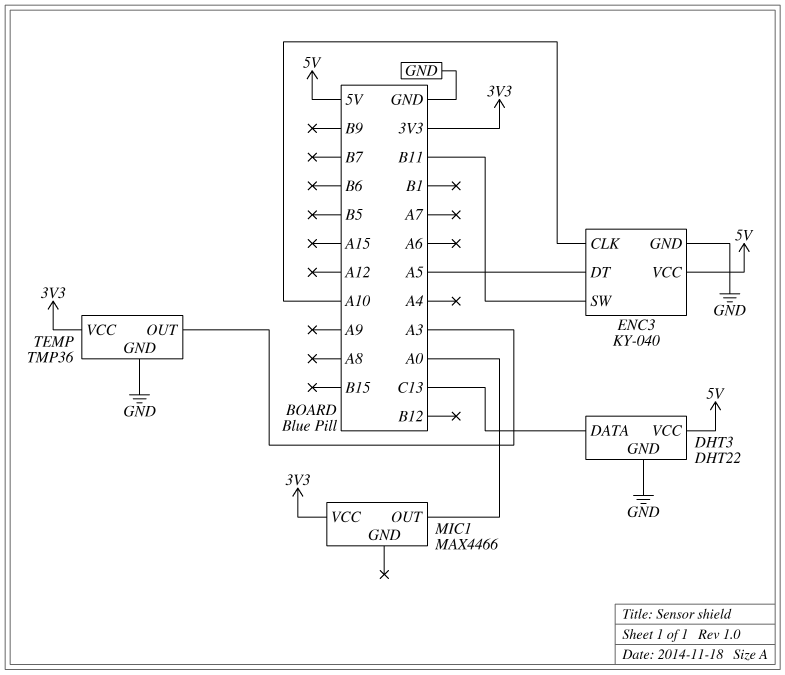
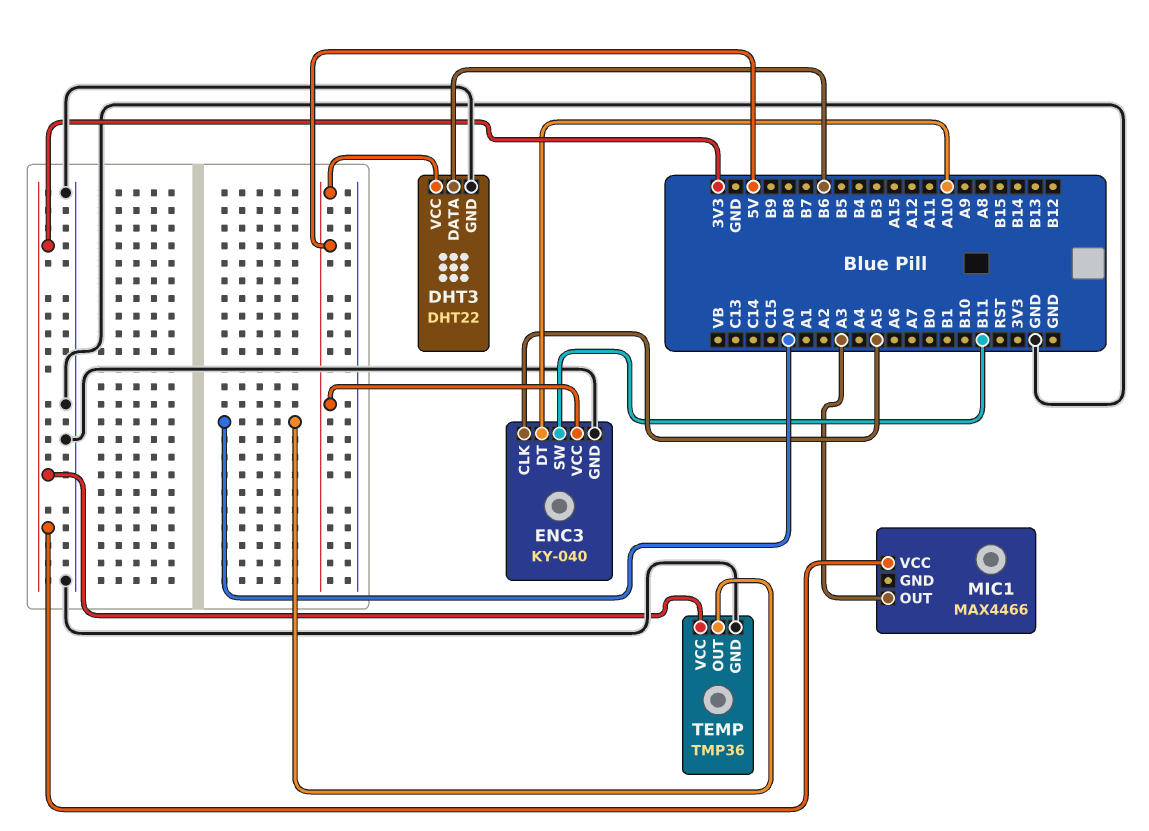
DHT3 pin DATA: C13 -> B6
ENC3 pin CLK: A10 -> A5
ENC3 pin DT: A5 -> A10
MIC1 pin OUT: A0 -> A3
TEMP pin OUT: A3 -> A0

